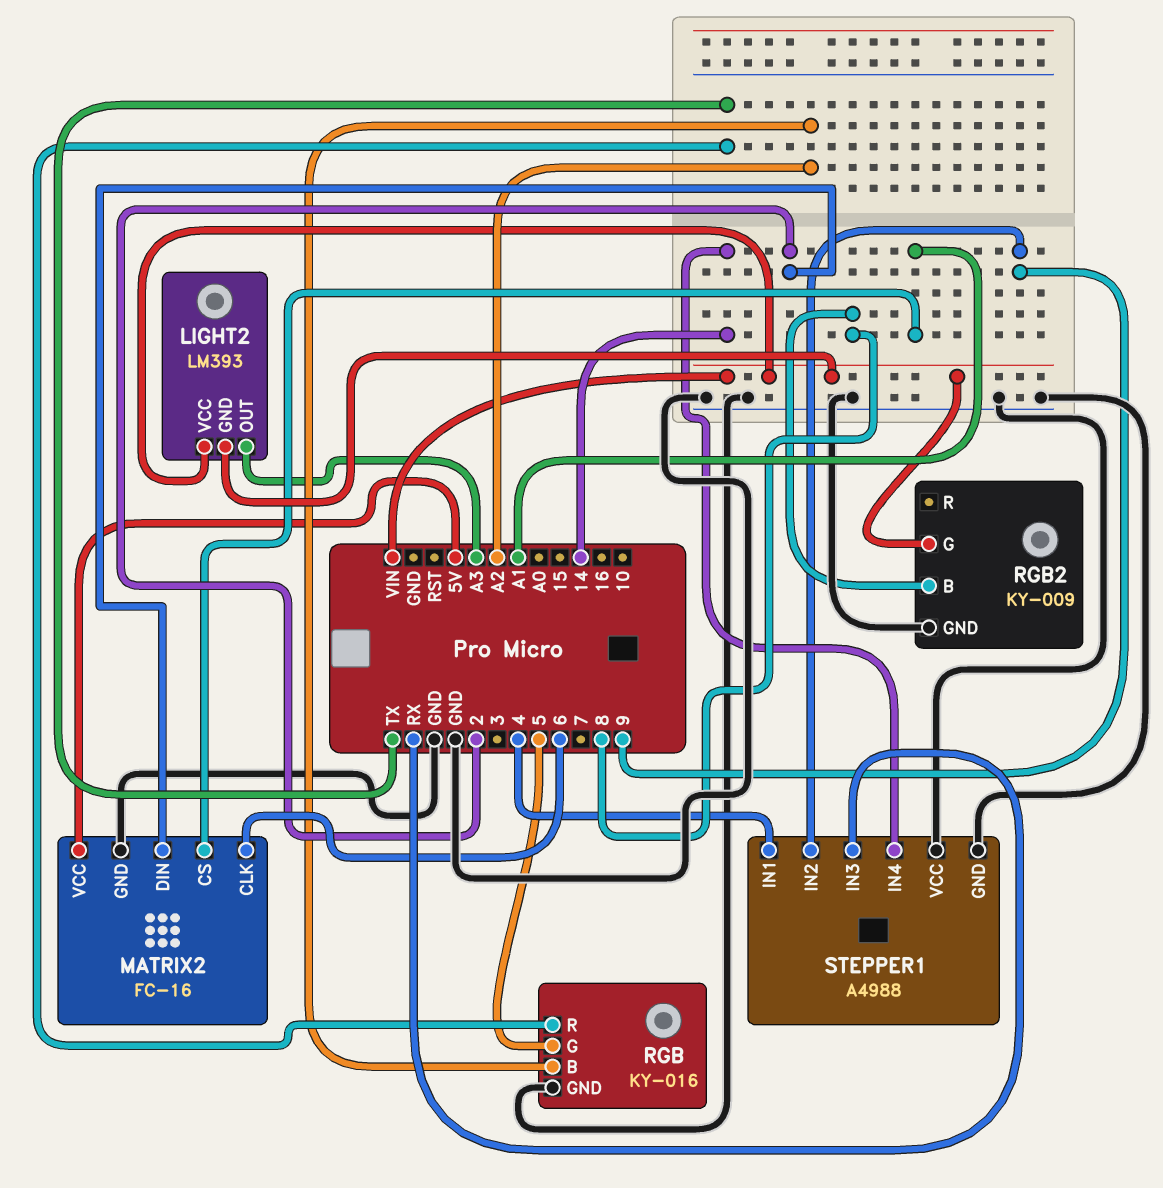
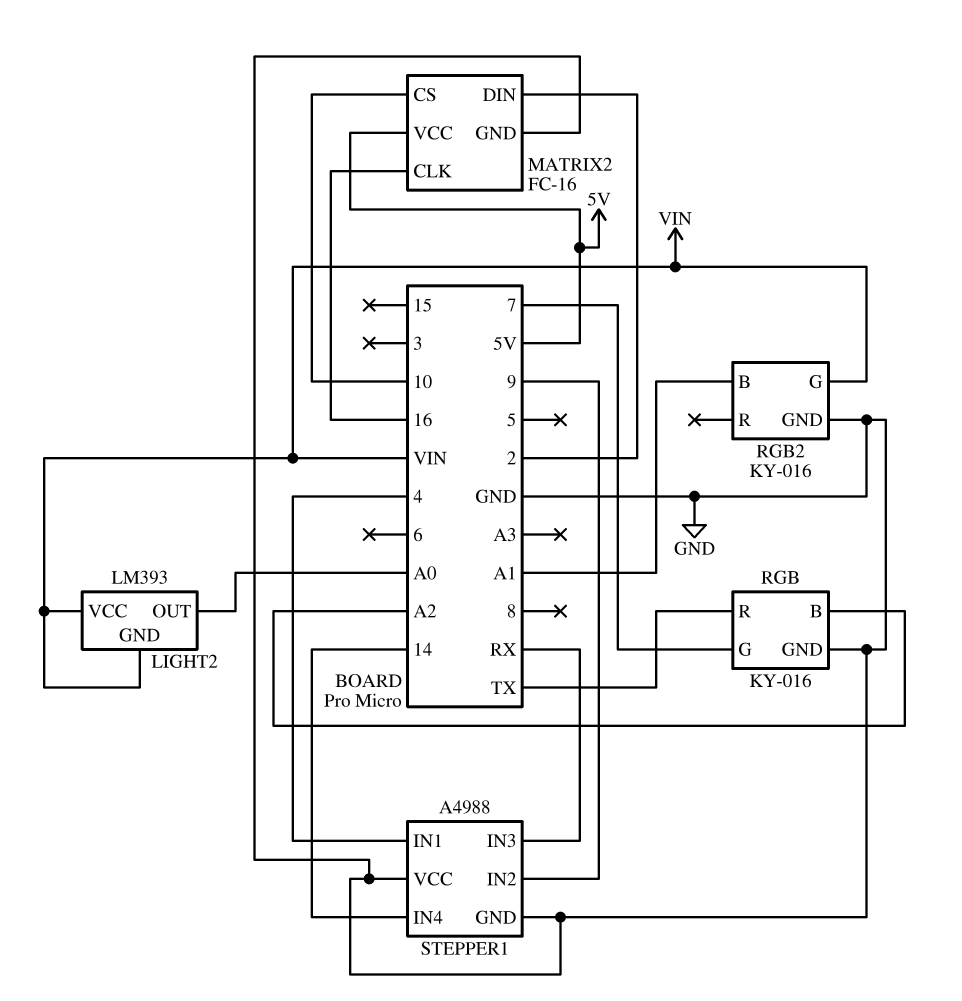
LIGHT2 pin OUT: A3 -> A0
MATRIX2 pin CLK: 6 -> 16
MATRIX2 pin CS: A1 -> 10
RGB pin G: 5 -> 7
RGB2: KY-009 -> KY-016
RGB2 pin B: 8 -> A1

